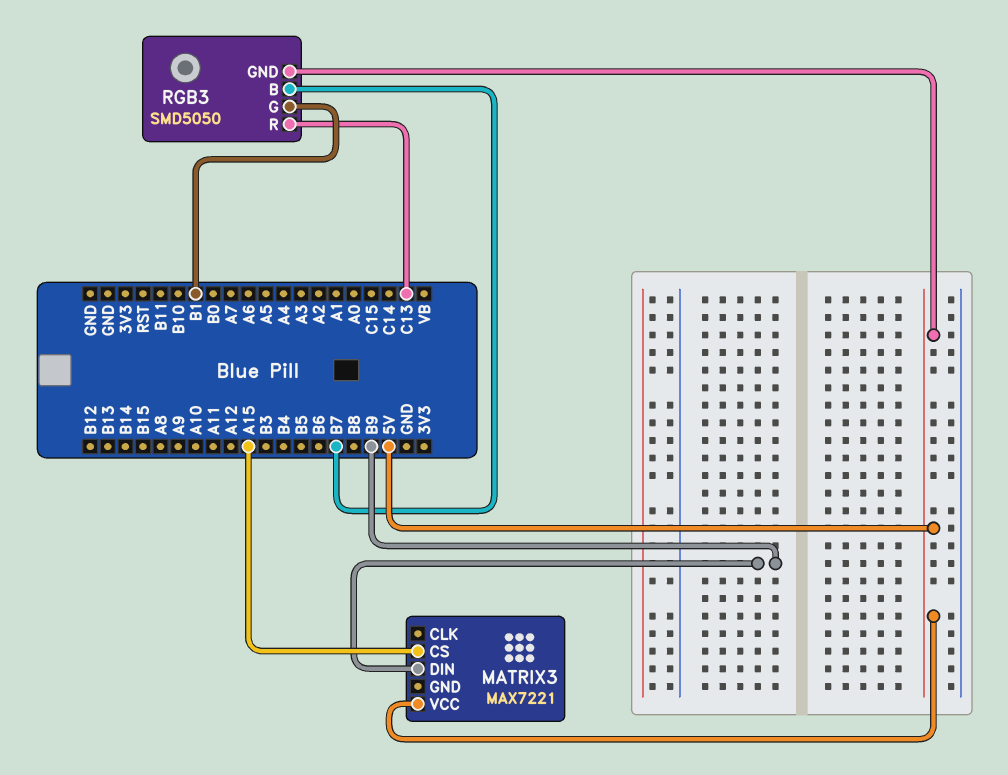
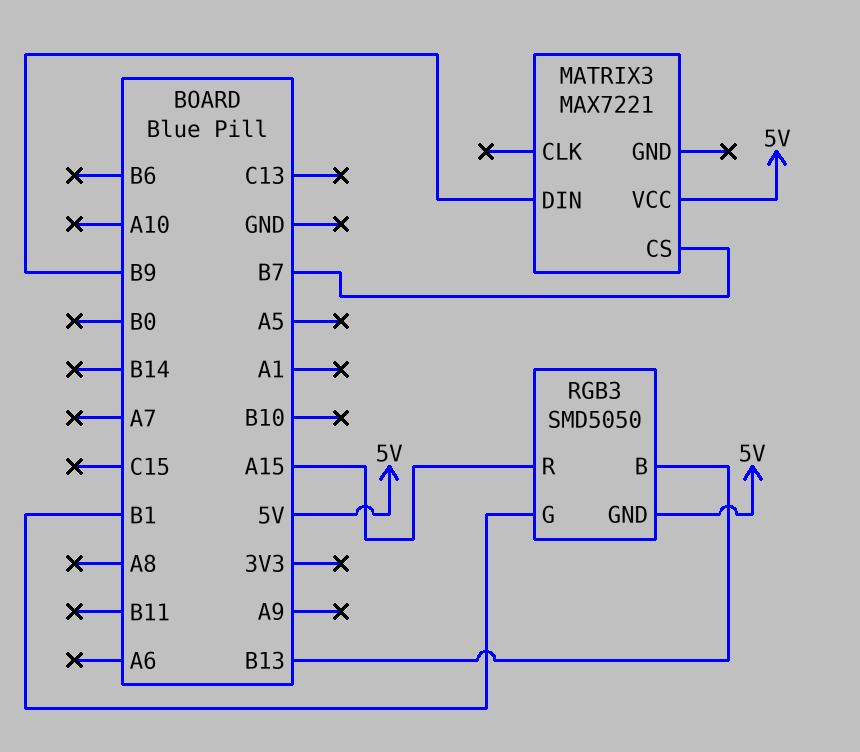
MATRIX3 pin CS: A15 -> B7
RGB3 pin B: B7 -> B13
RGB3 pin R: C13 -> A15

